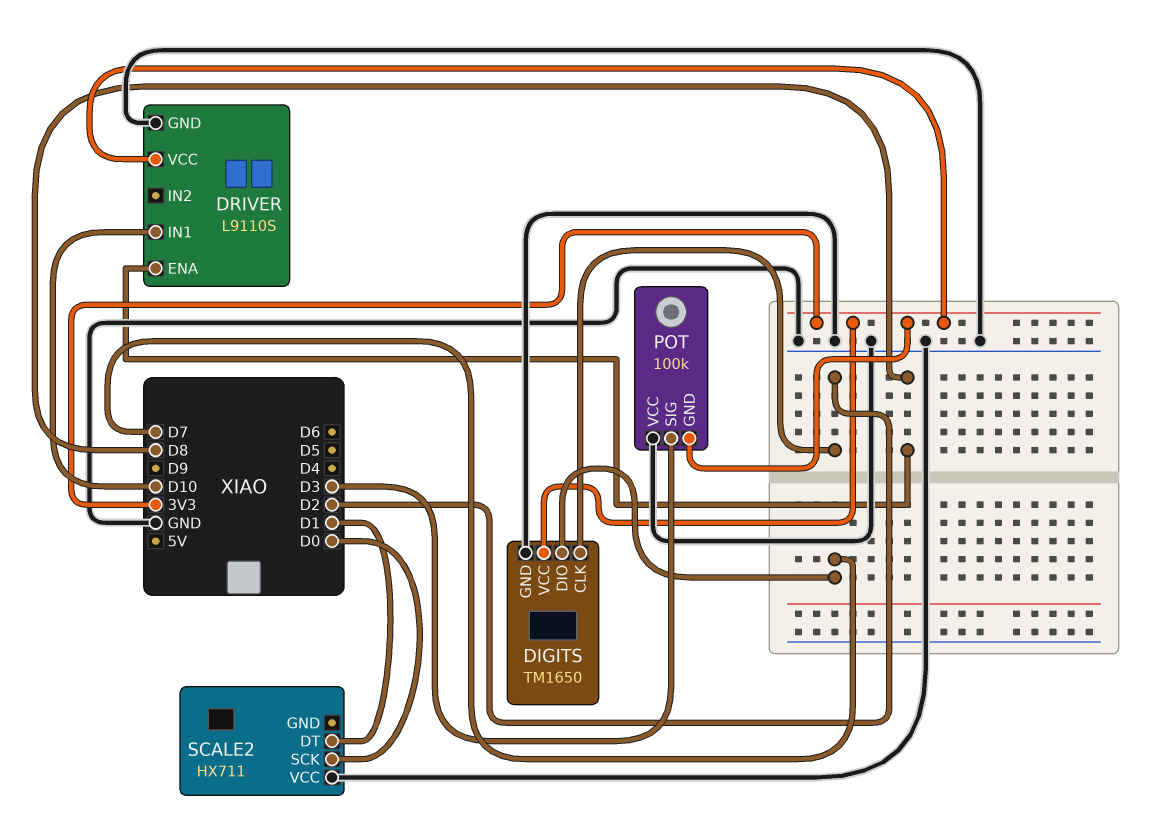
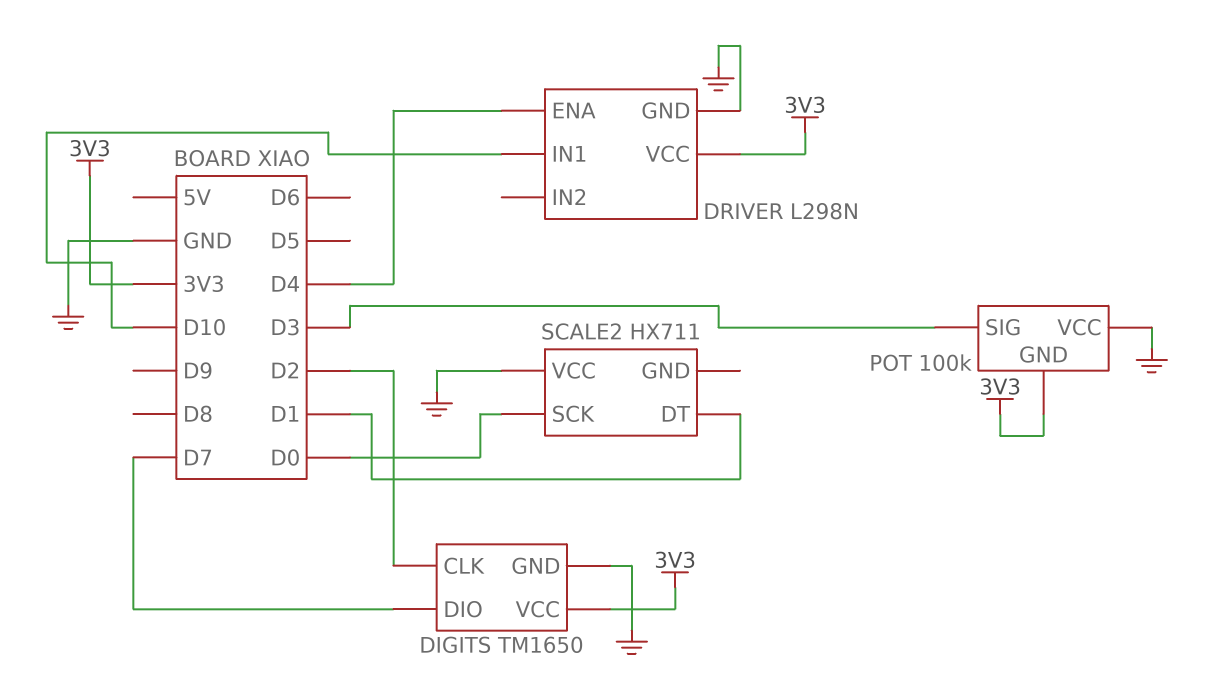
DRIVER: L9110S -> L298N
DRIVER pin ENA: D8 -> D4

